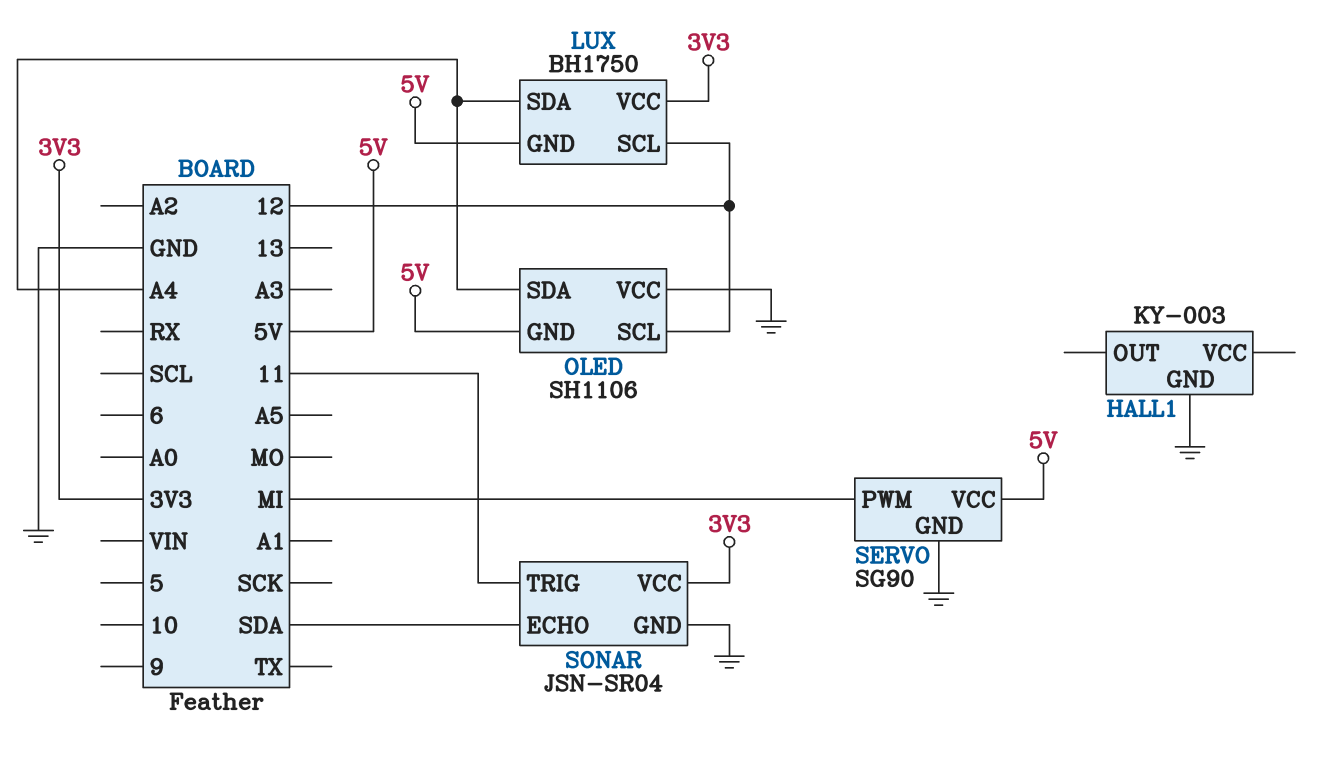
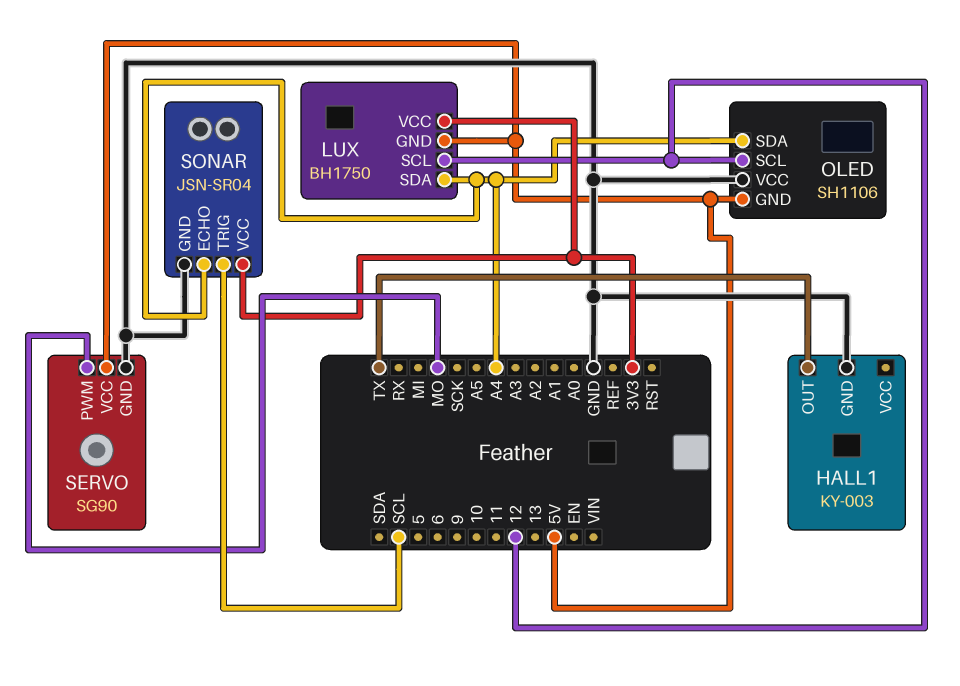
HALL1 pin OUT: none -> TX
SERVO pin PWM: MI -> MO
SONAR pin ECHO: SDA -> A4
SONAR pin TRIG: 11 -> SCL

